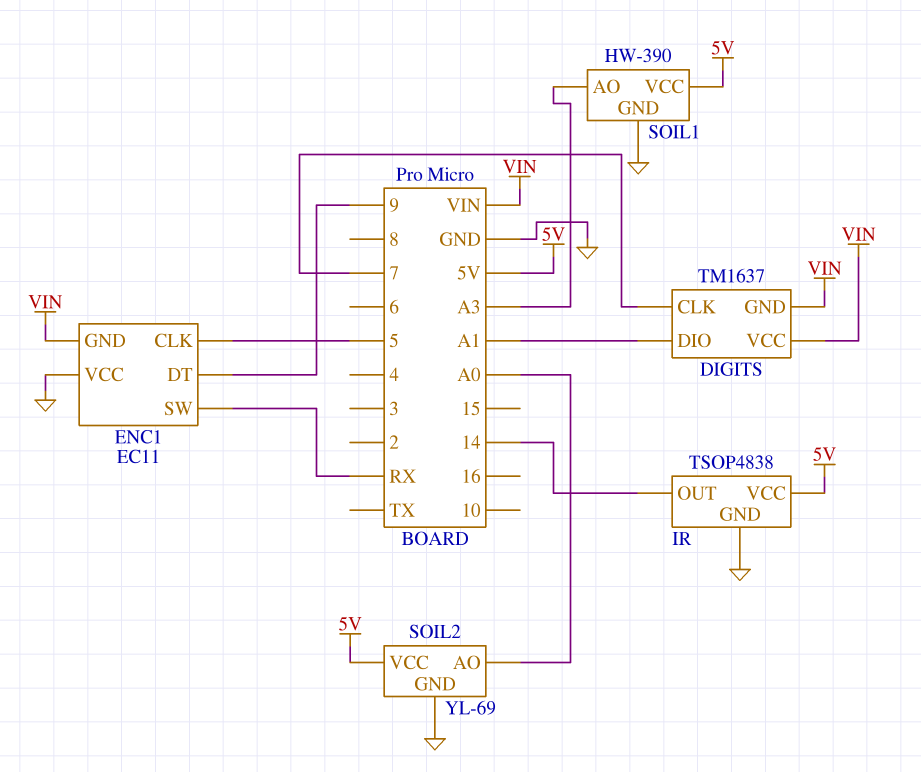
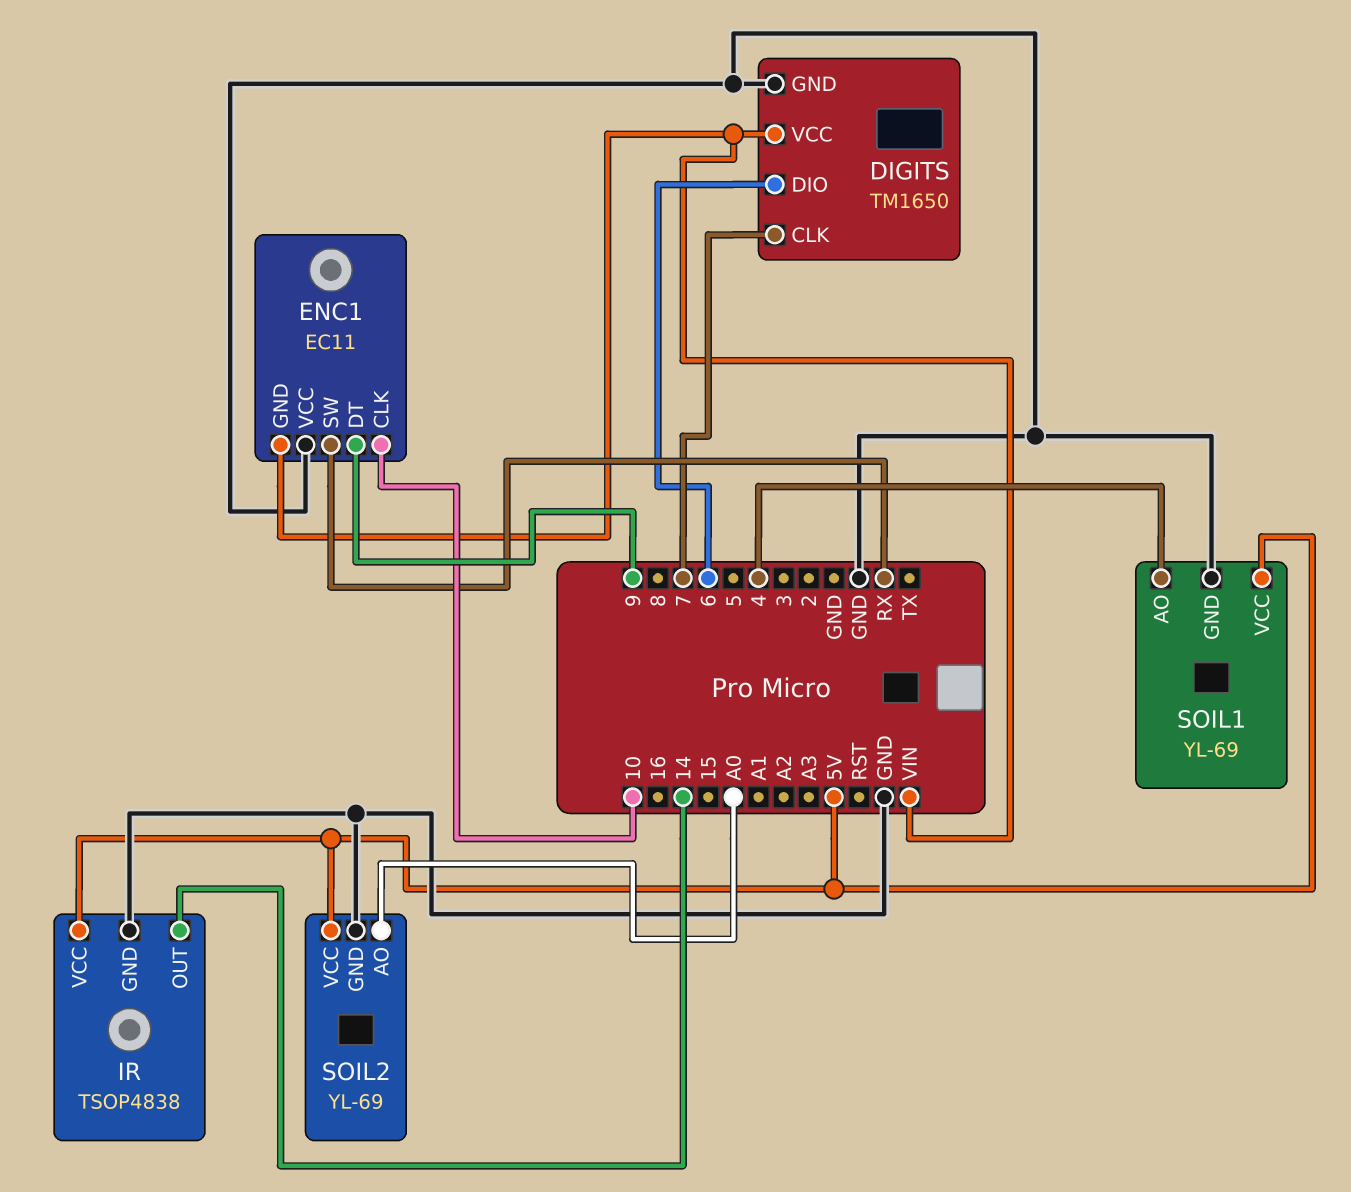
DIGITS: TM1637 -> TM1650
DIGITS pin DIO: A1 -> 6
DIGITS pin GND: VIN -> GND
ENC1 pin CLK: 5 -> 10
SOIL1: HW-390 -> YL-69
SOIL1 pin AO: A3 -> 4

